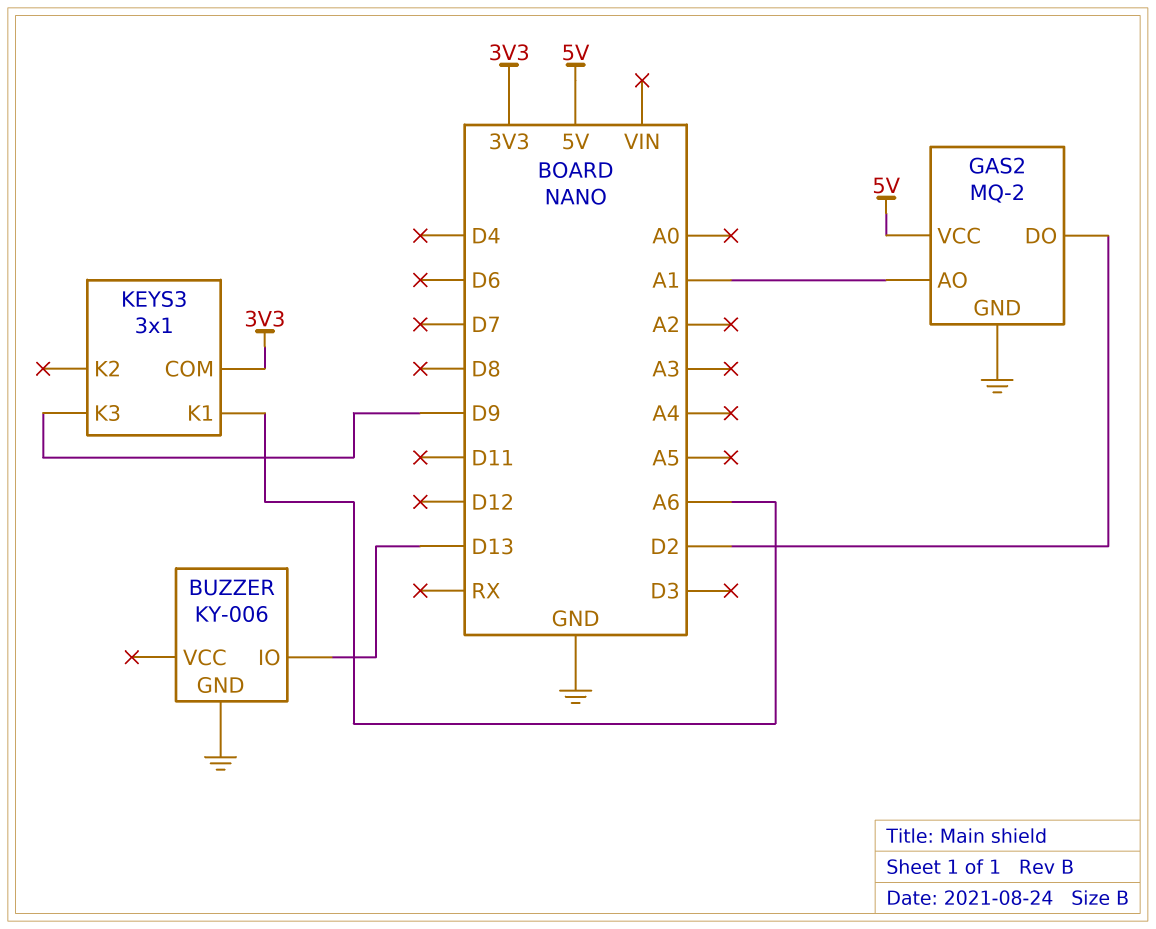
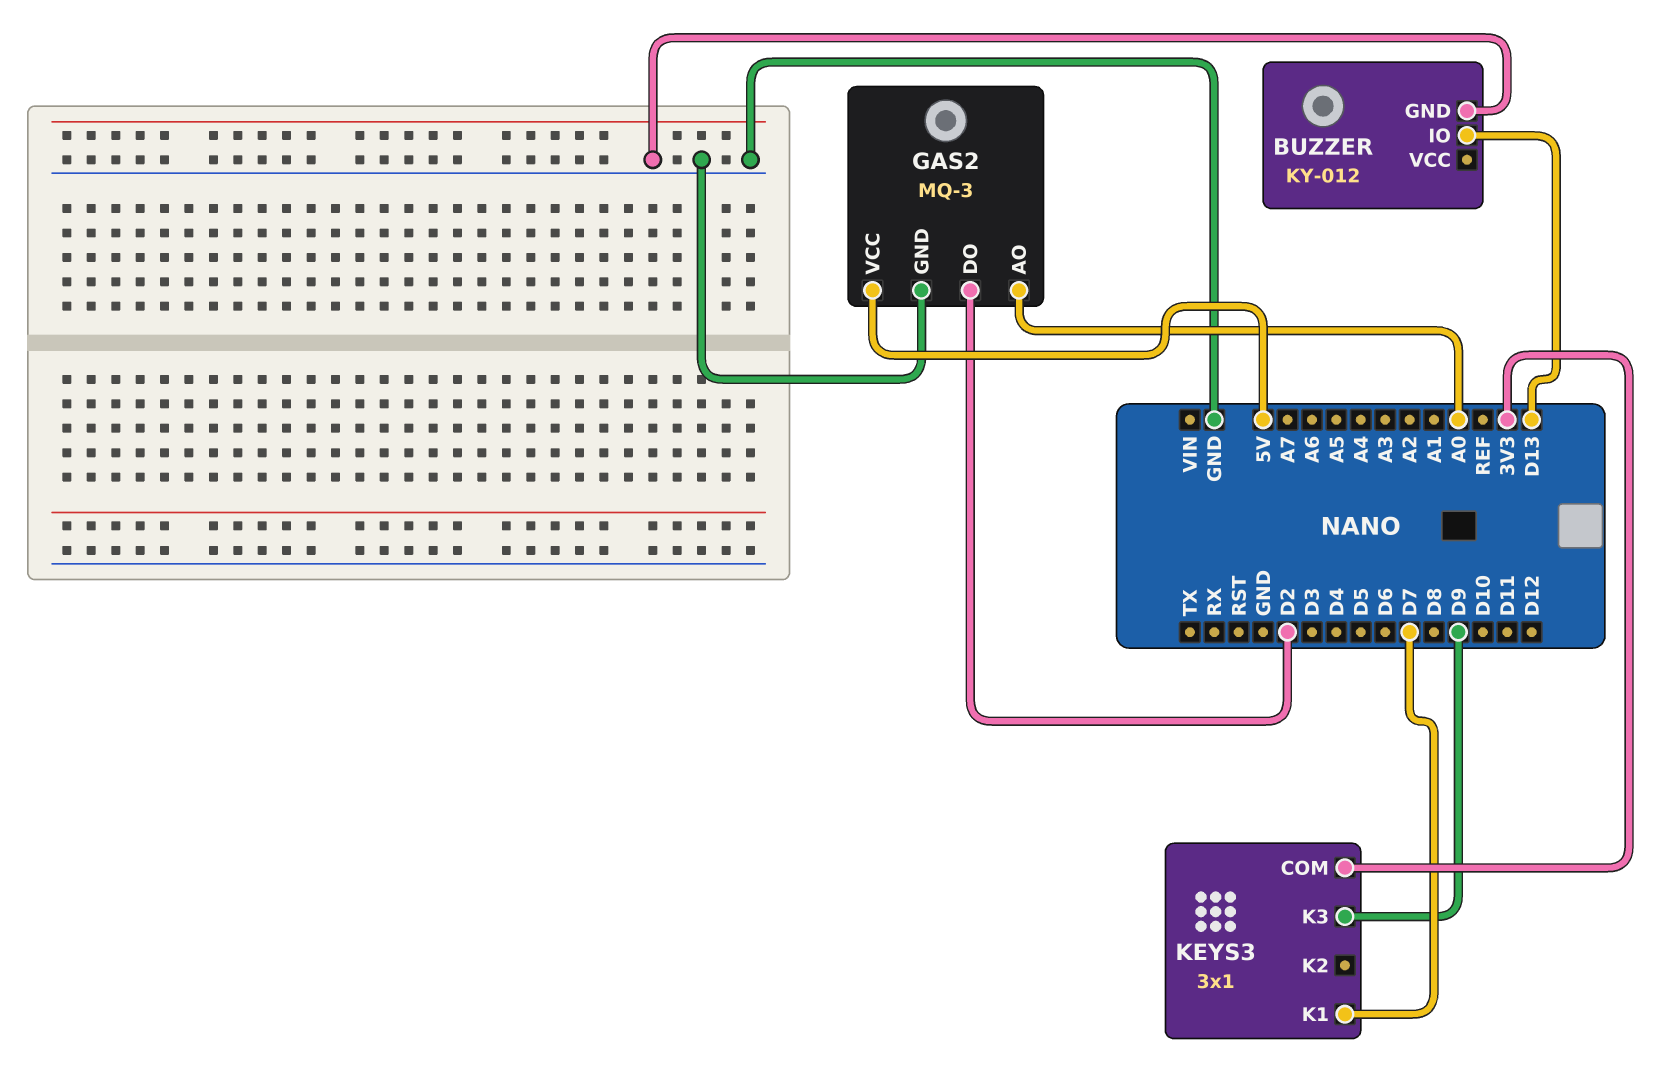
BUZZER: KY-006 -> KY-012
GAS2: MQ-2 -> MQ-3
GAS2 pin AO: A1 -> A0
KEYS3 pin K1: A6 -> D7

